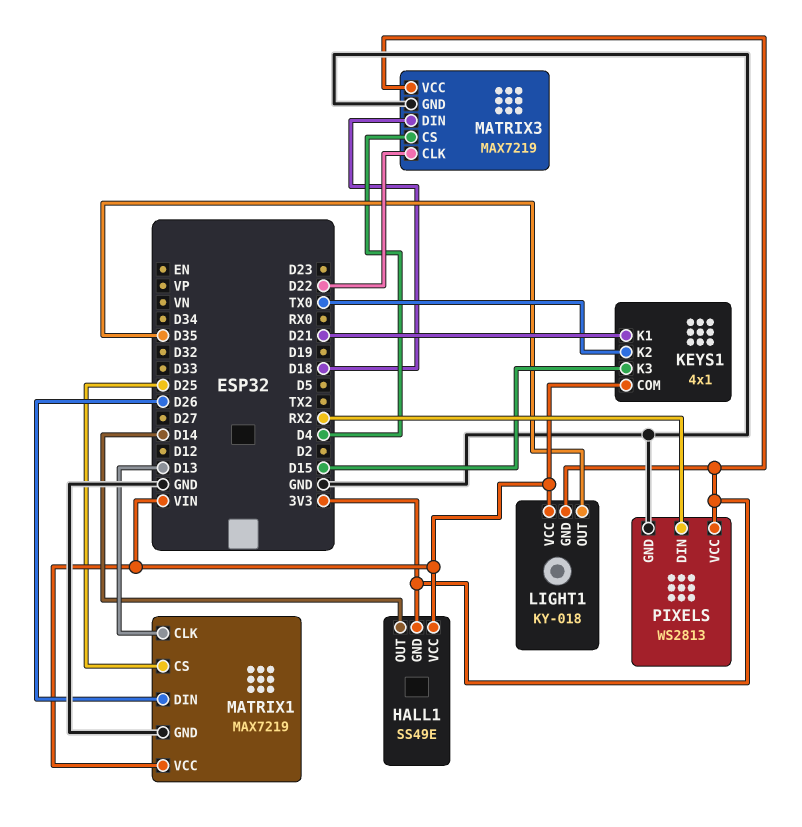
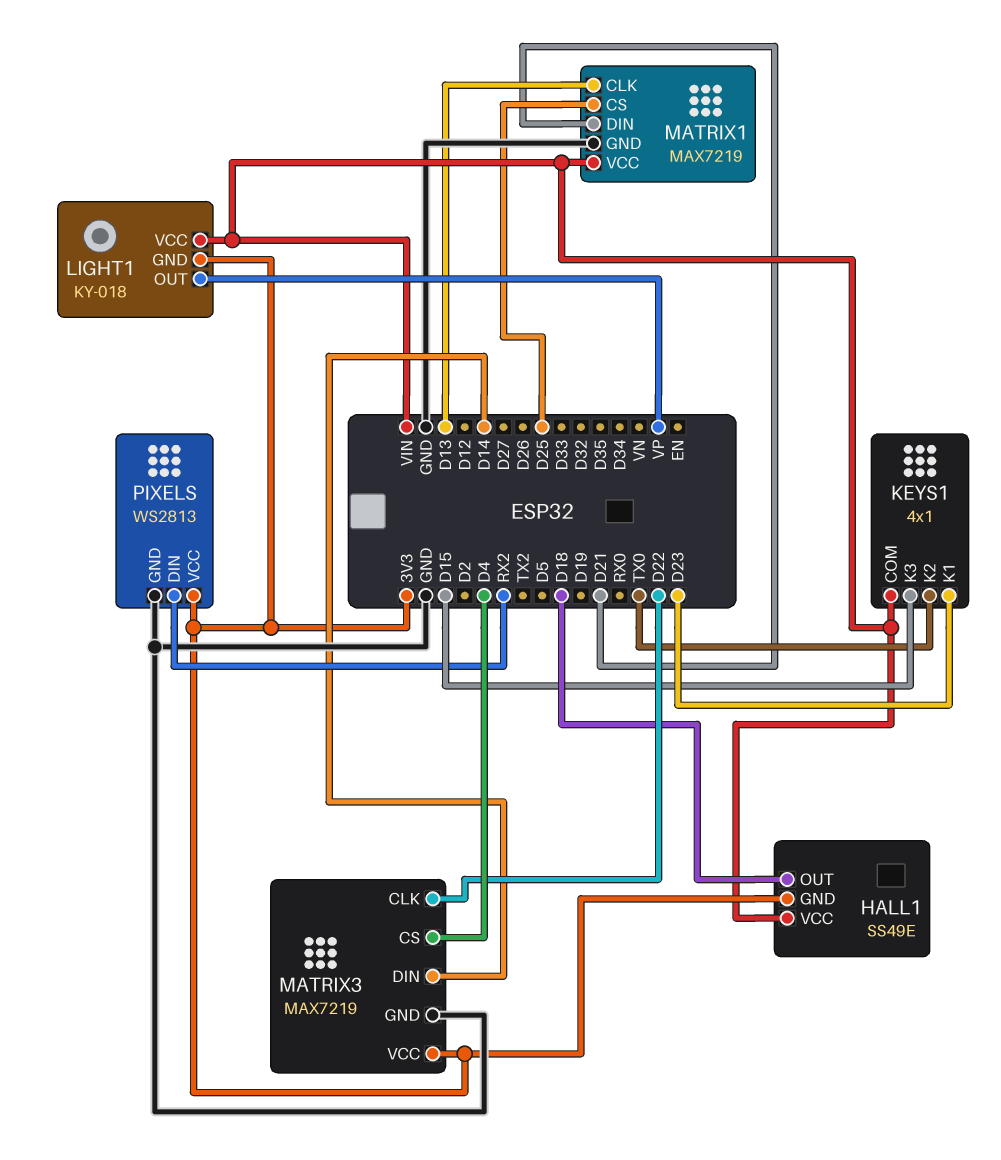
HALL1 pin OUT: D14 -> D18
KEYS1 pin K1: D21 -> D23
LIGHT1 pin OUT: D35 -> VP
MATRIX1 pin DIN: D26 -> D21
MATRIX3 pin DIN: D18 -> D14

